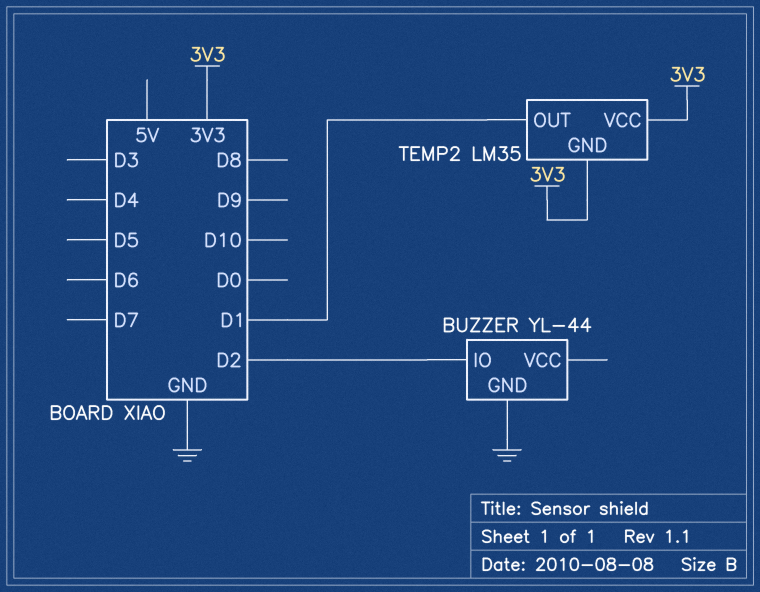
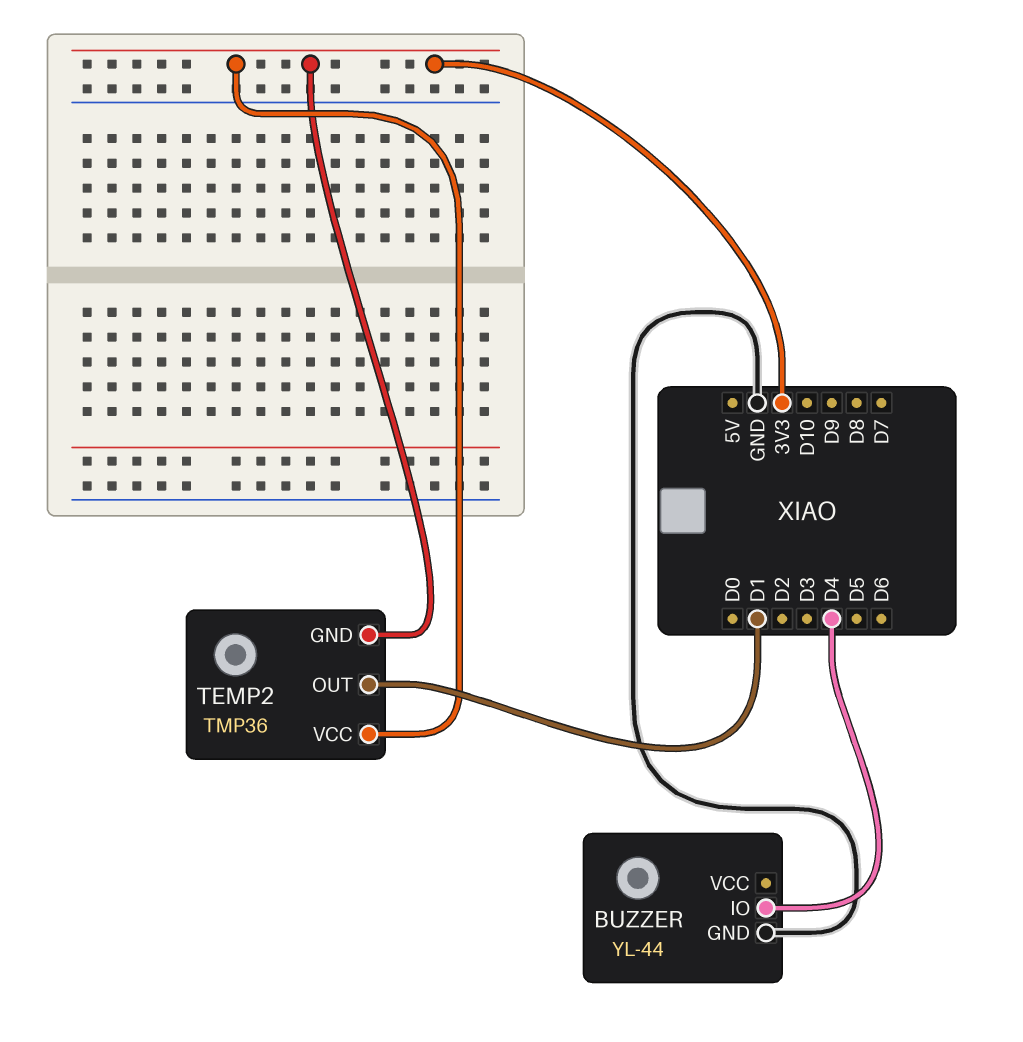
BUZZER pin IO: D2 -> D4
TEMP2: LM35 -> TMP36

